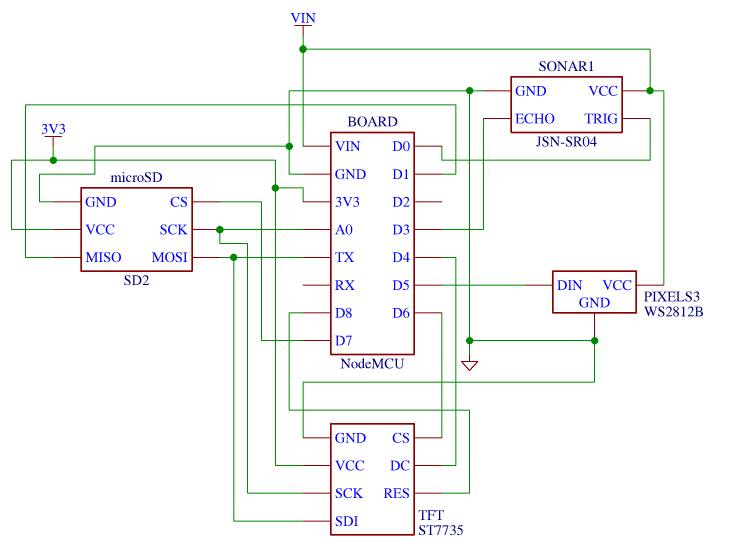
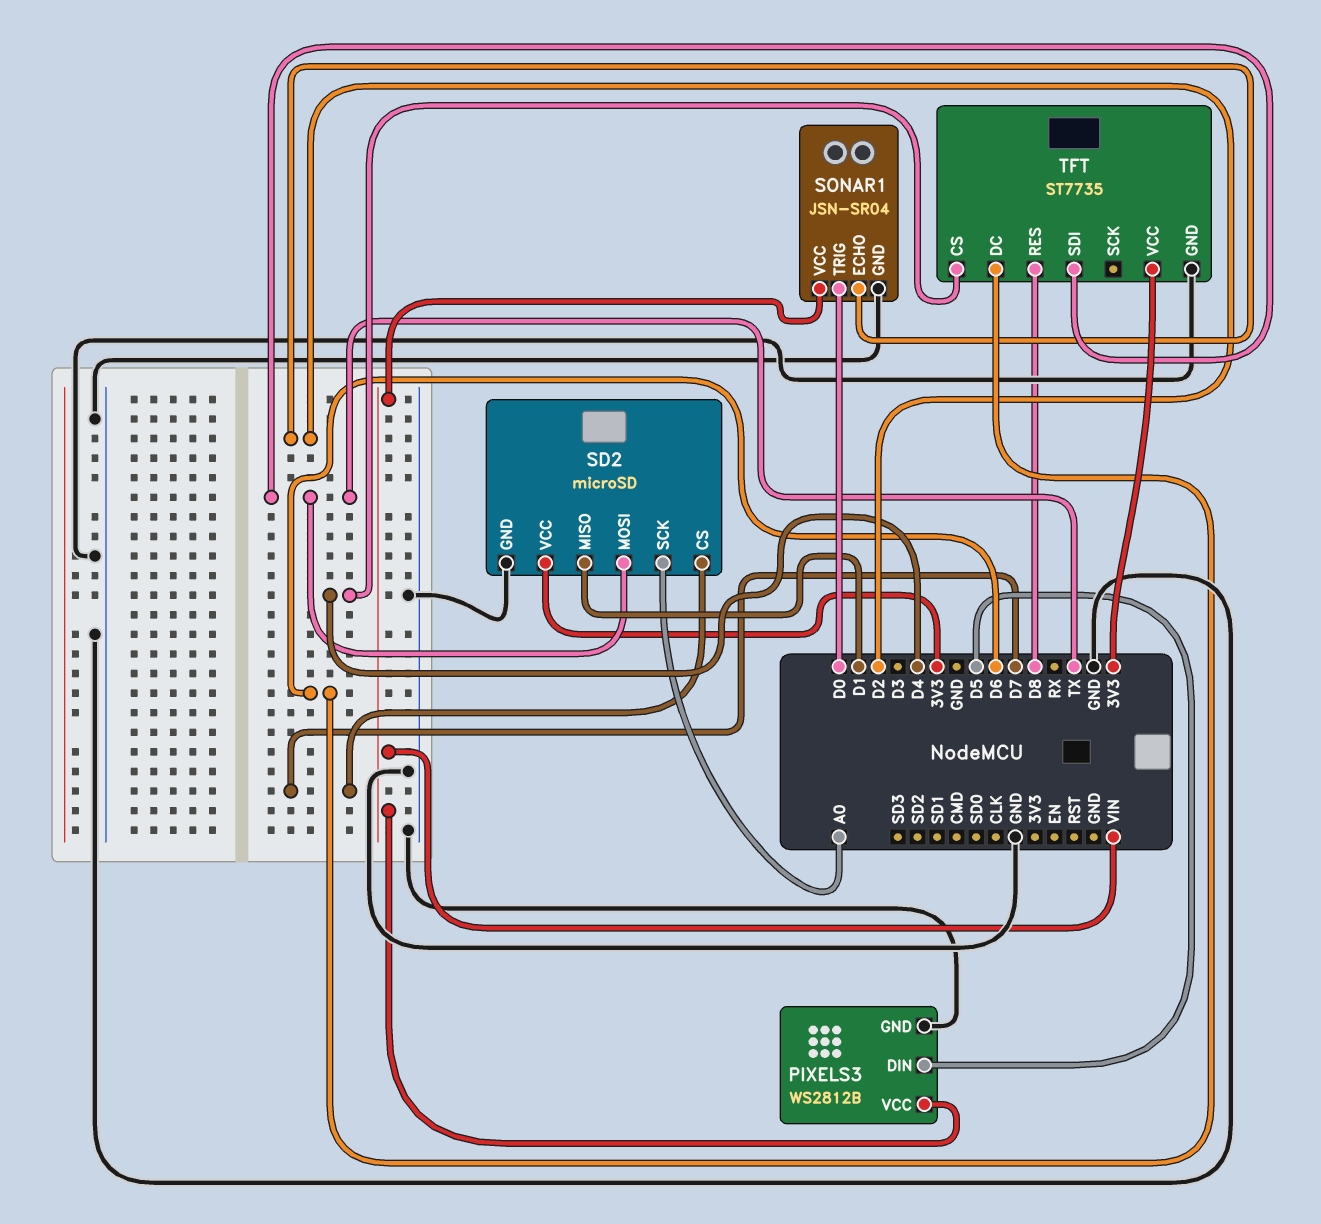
SONAR1 pin ECHO: D3 -> D2
TFT pin CS: D6 -> D4
TFT pin DC: D4 -> D6
TFT pin SCK: A0 -> none

